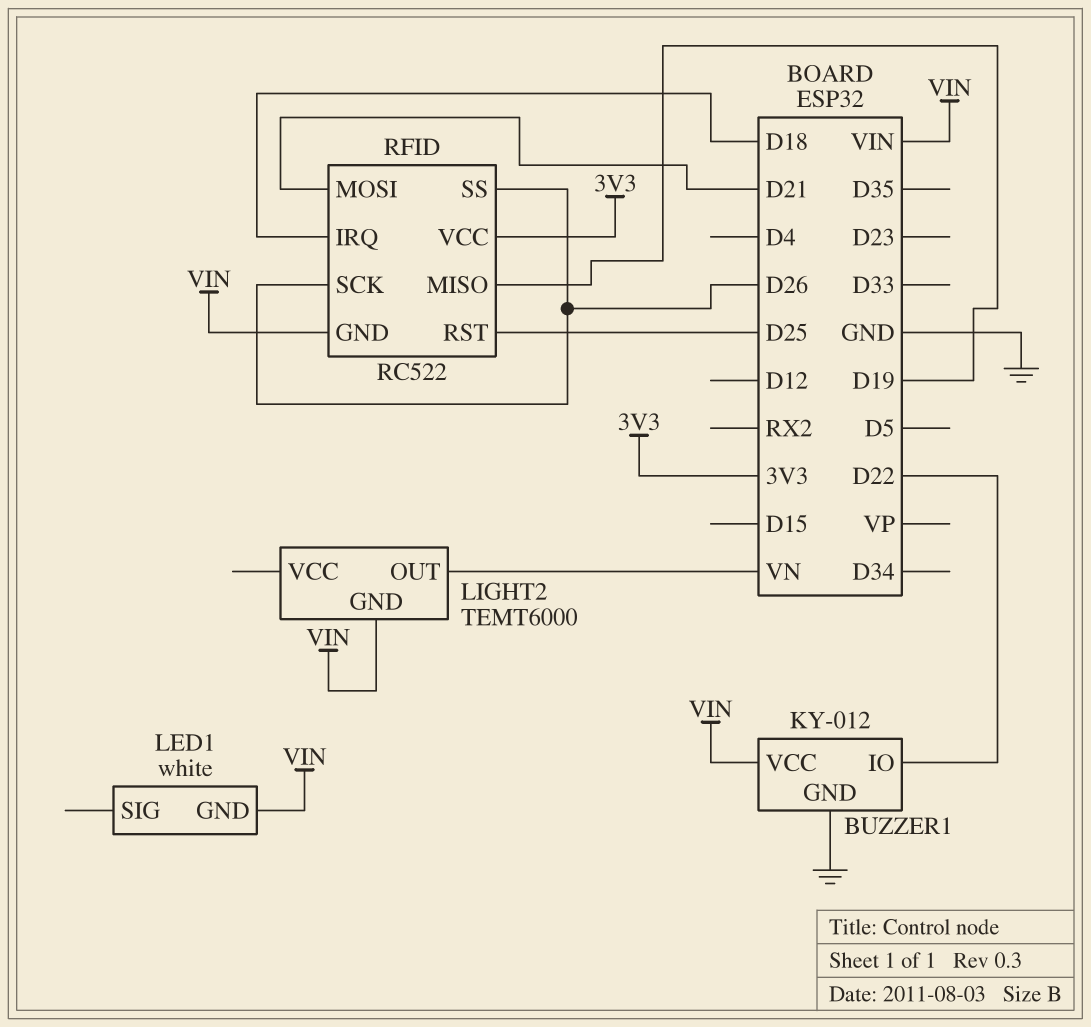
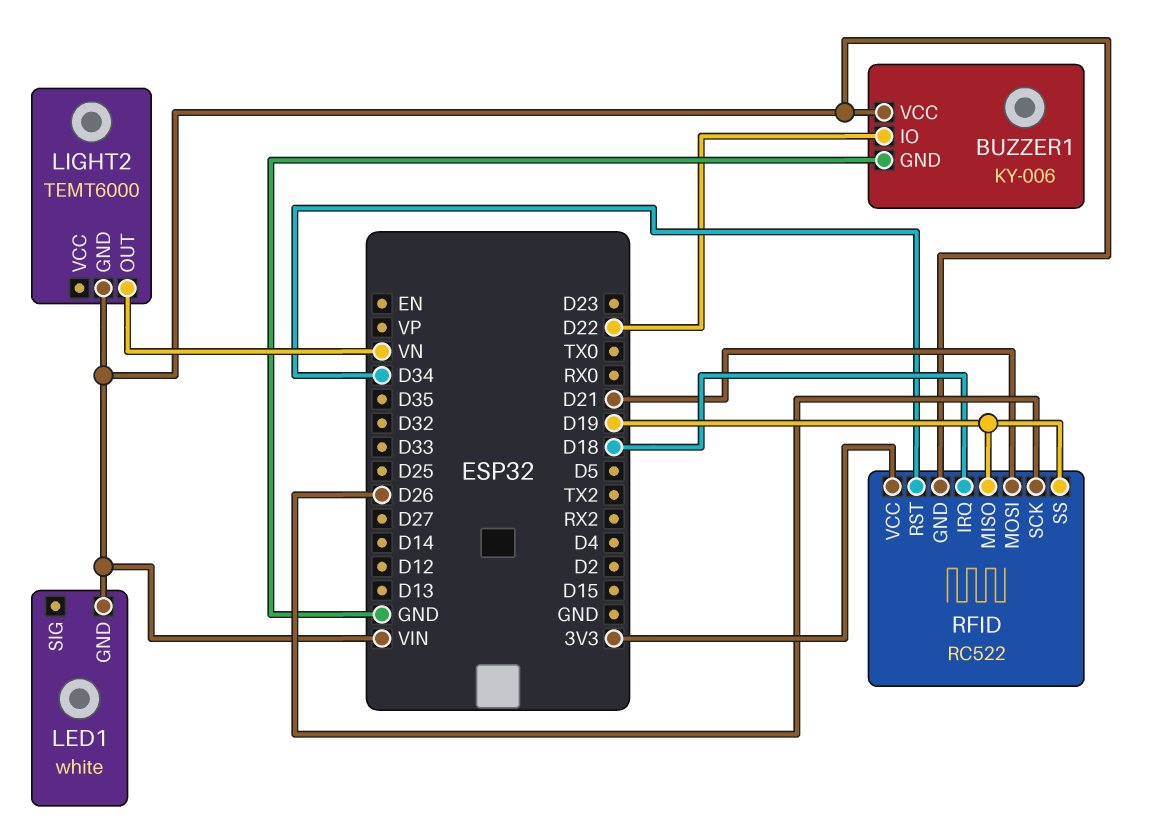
BUZZER1: KY-012 -> KY-006
RFID pin RST: D25 -> D34
RFID pin SS: D26 -> D19

